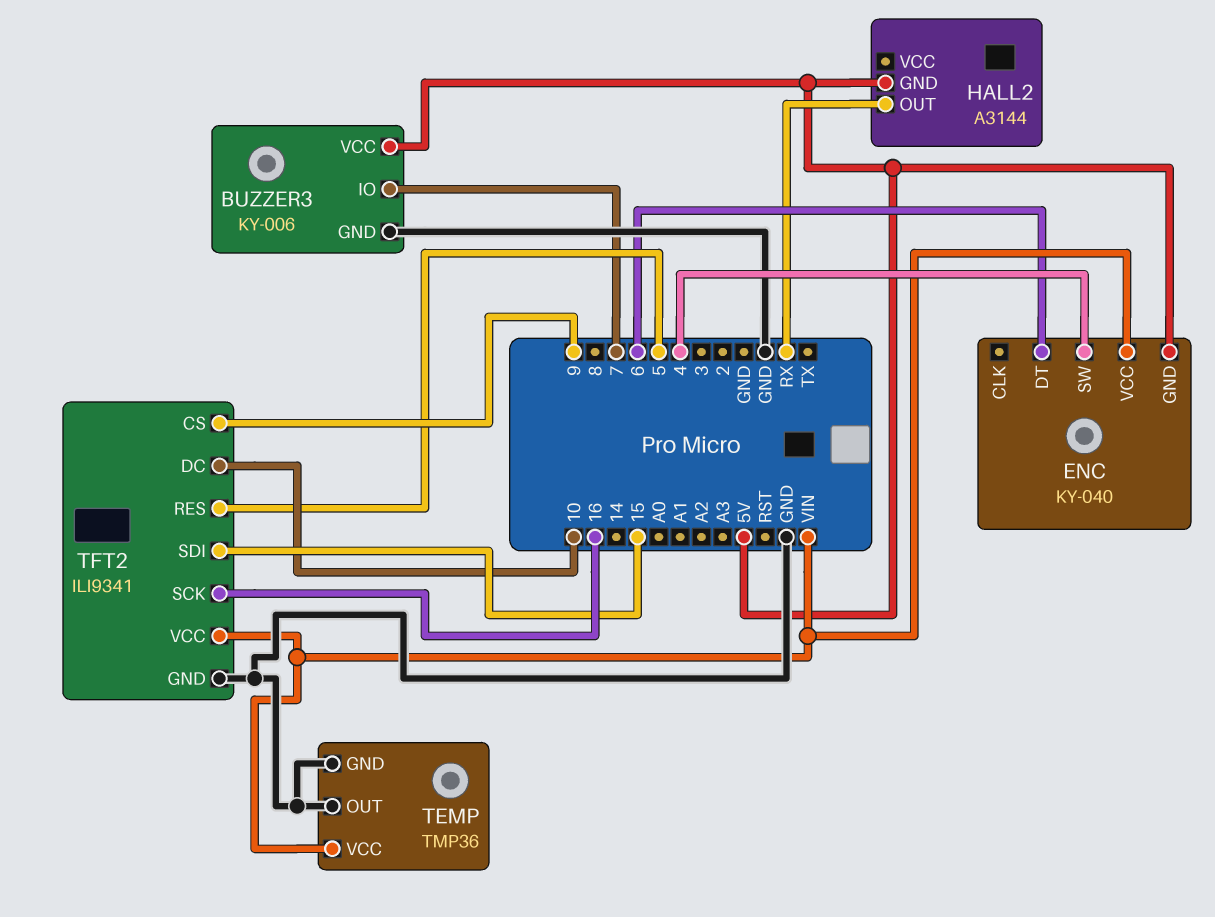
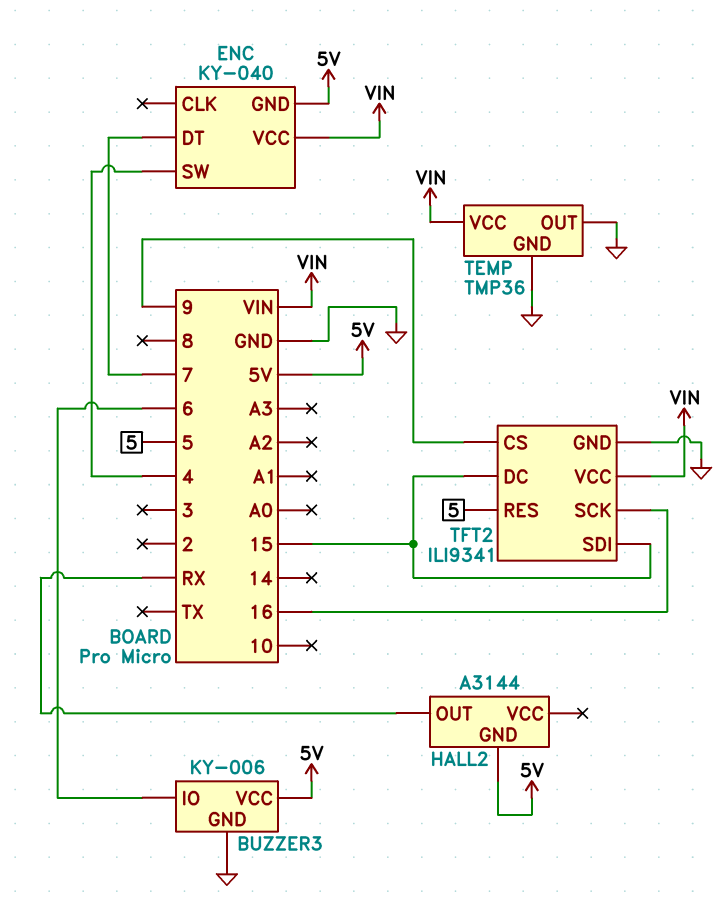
BUZZER3 pin IO: 7 -> 6
ENC pin DT: 6 -> 7
TFT2 pin DC: 10 -> 15

